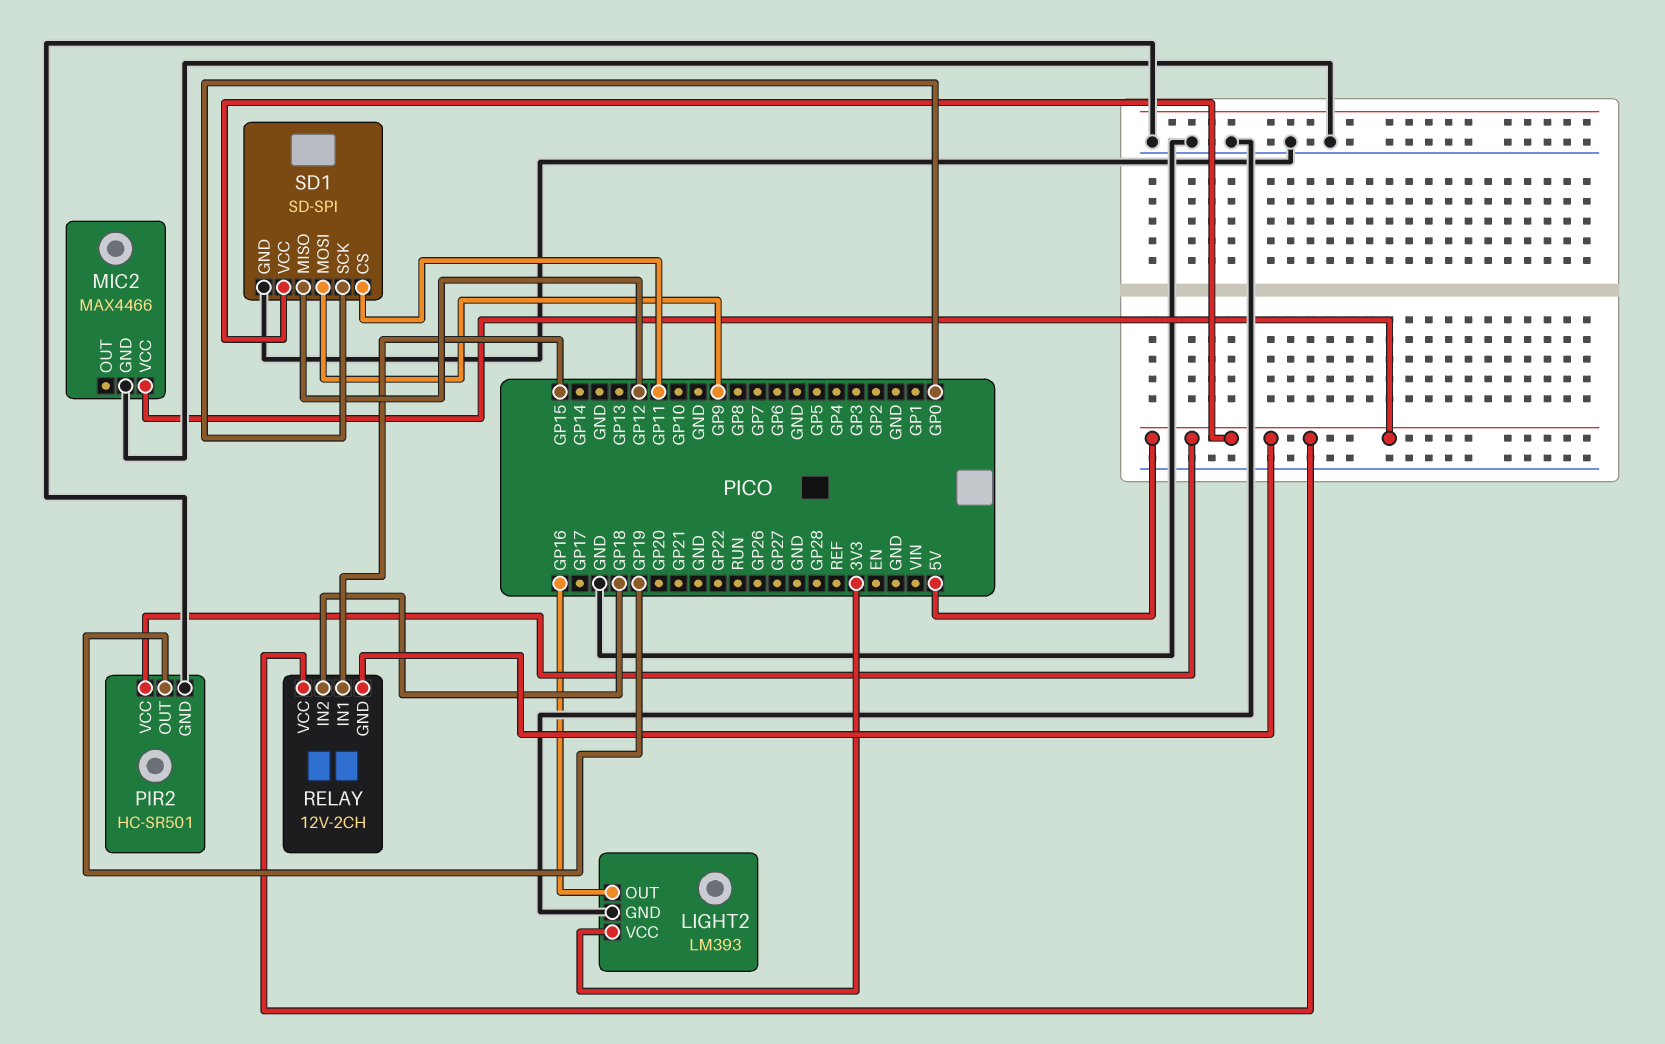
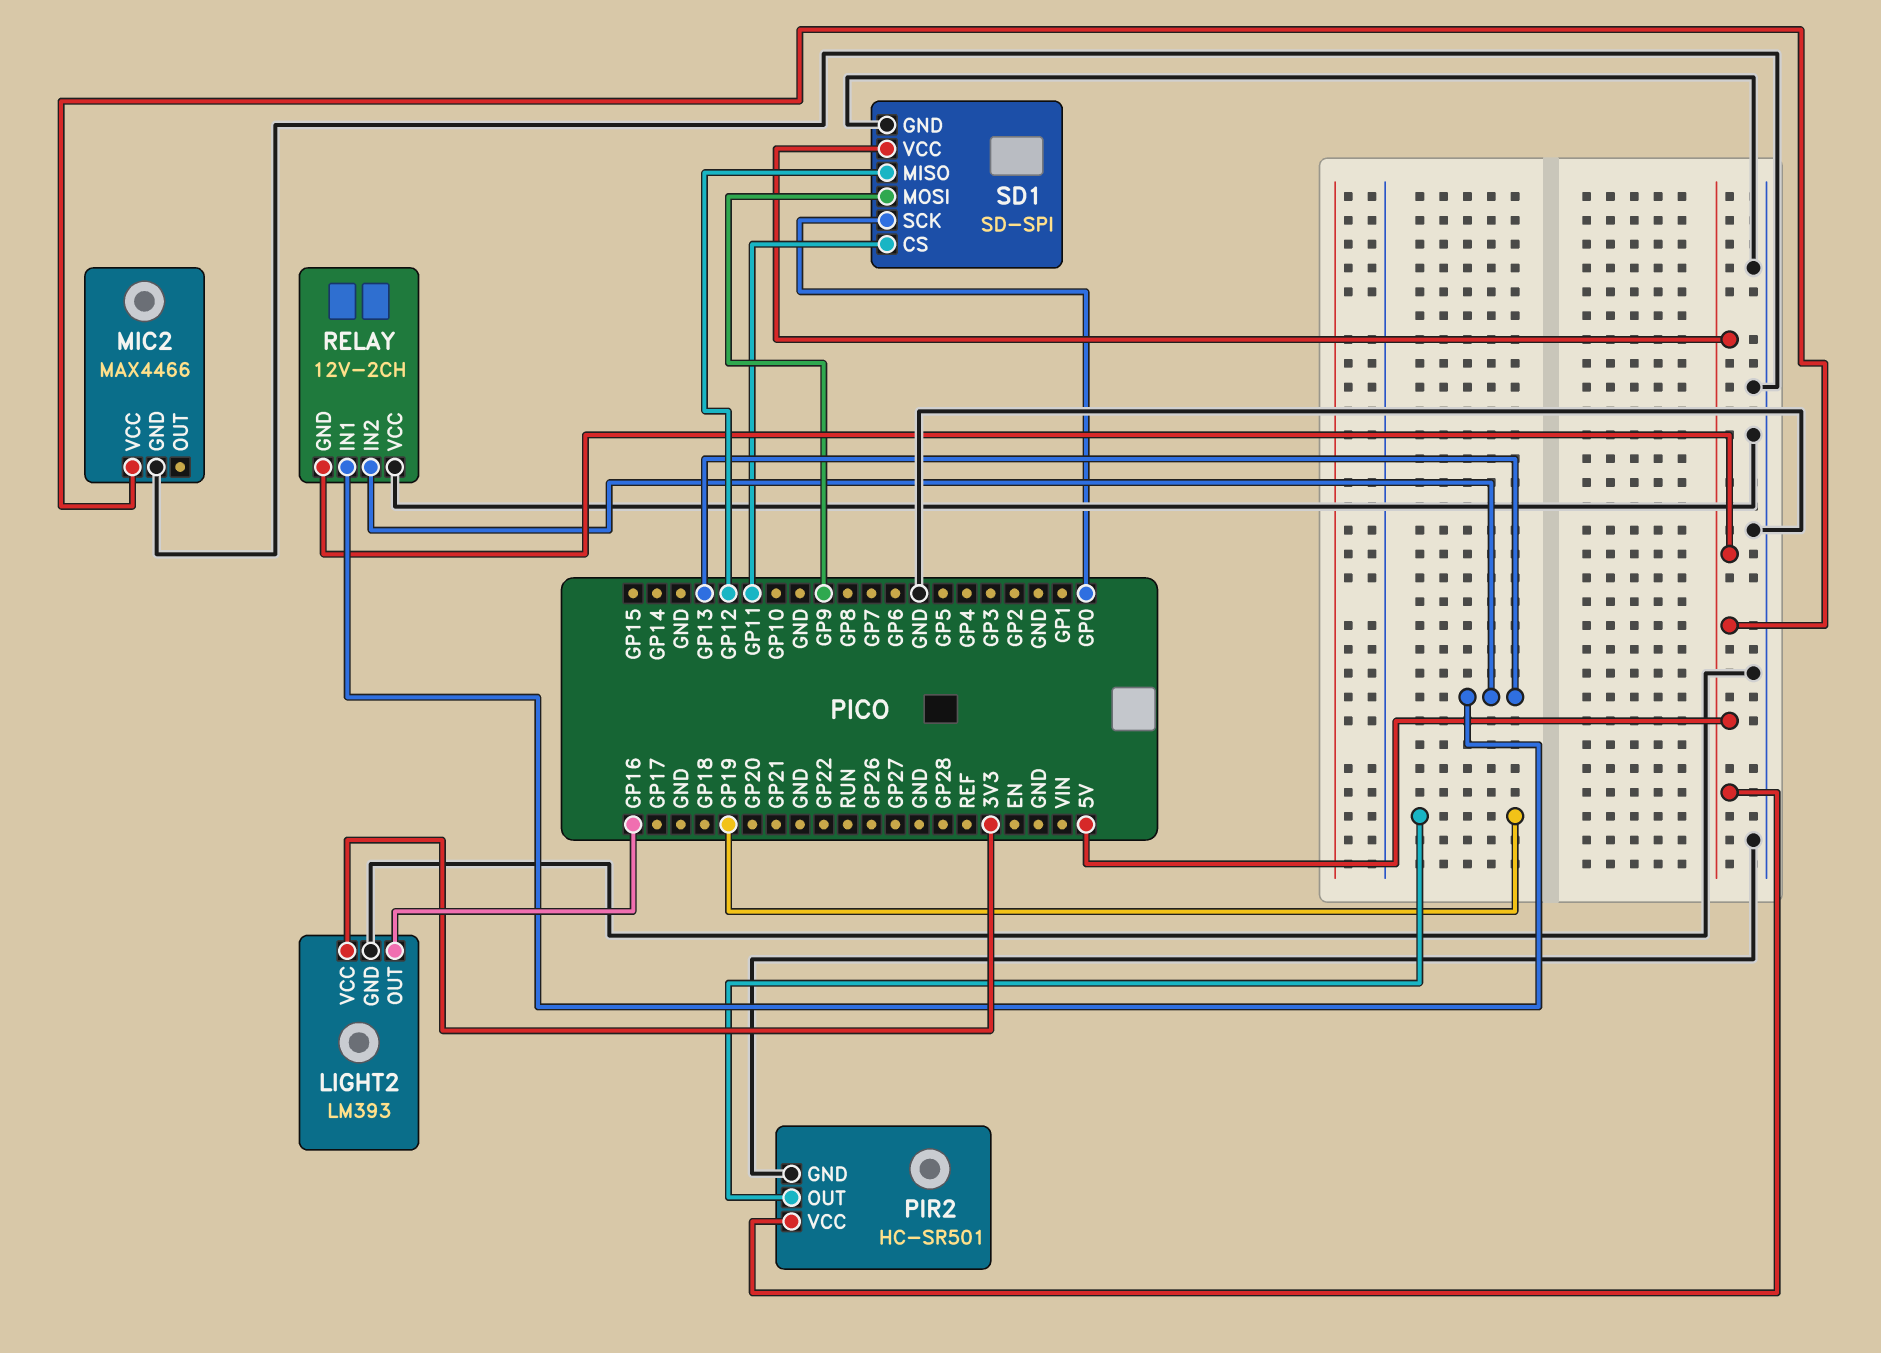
RELAY pin IN1: GP15 -> GP13
RELAY pin IN2: GP18 -> GP13
RELAY pin VCC: 5V -> GND

